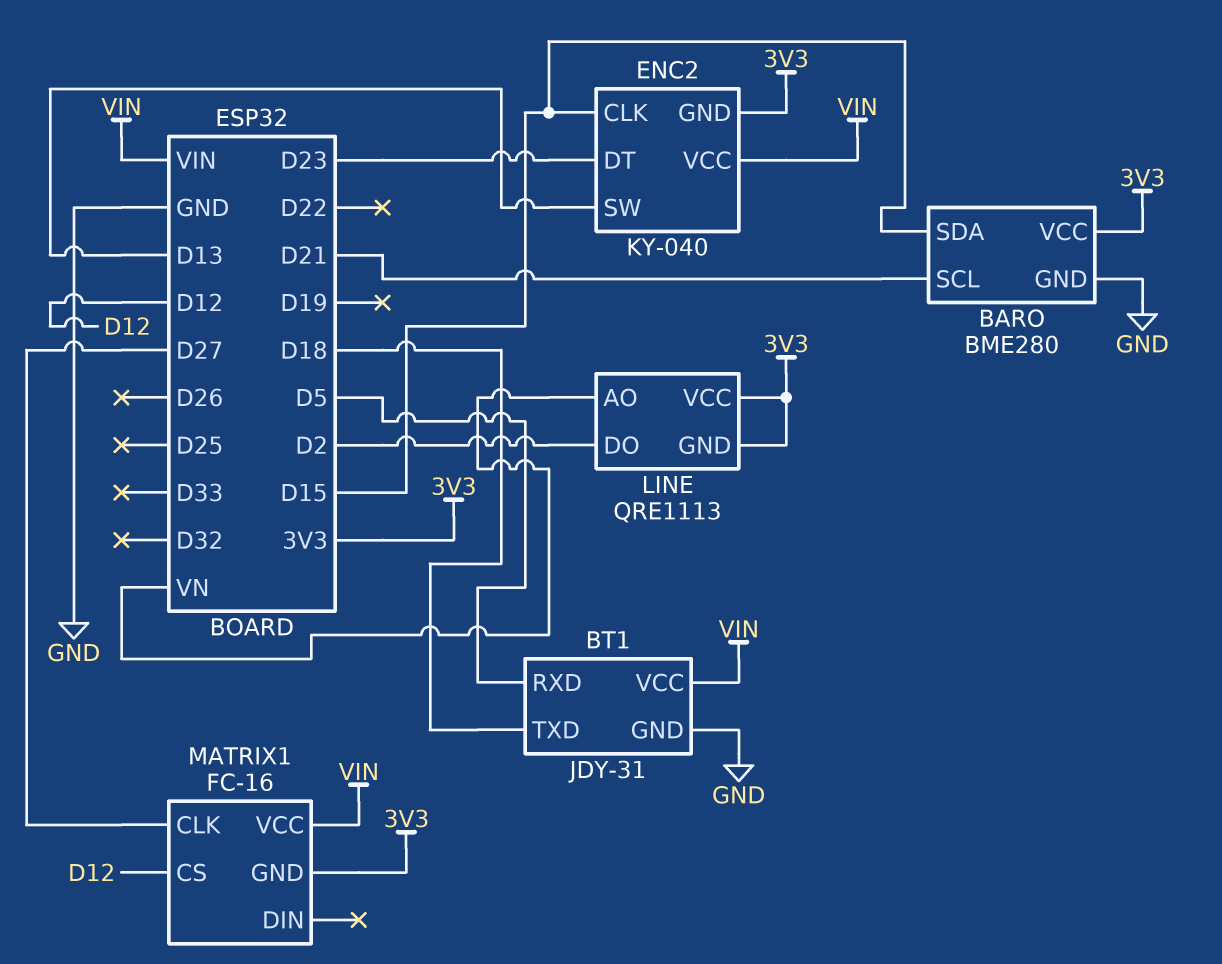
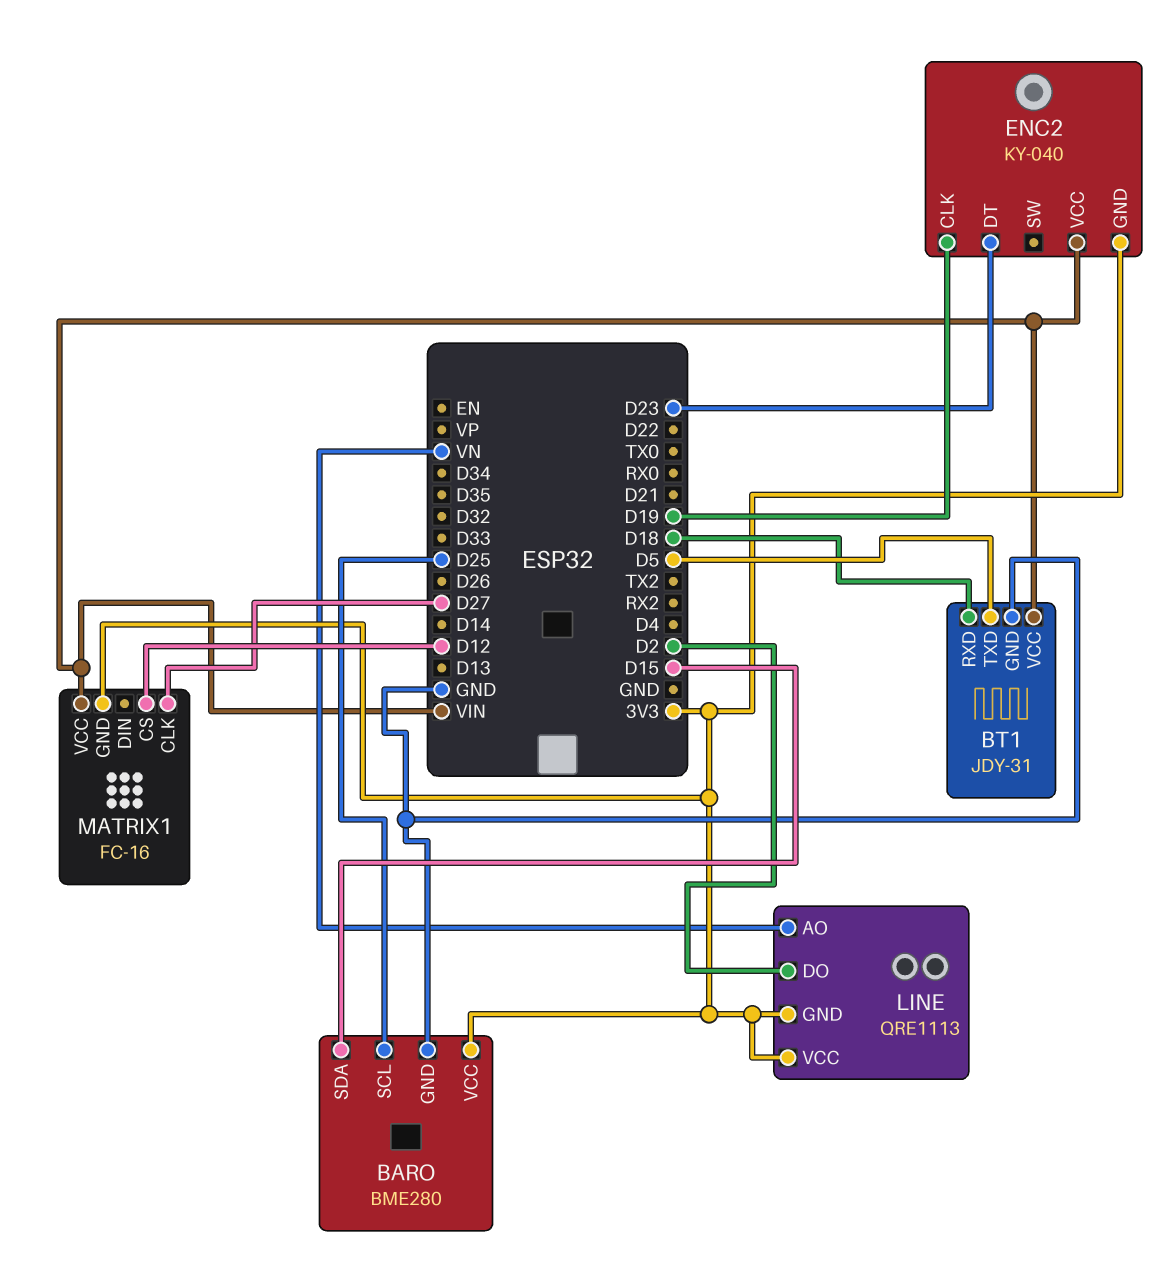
BARO pin SCL: D21 -> D25
BT1 pin RXD: D5 -> D18
BT1 pin TXD: D18 -> D5
ENC2 pin CLK: D15 -> D19
ENC2 pin SW: D13 -> none

